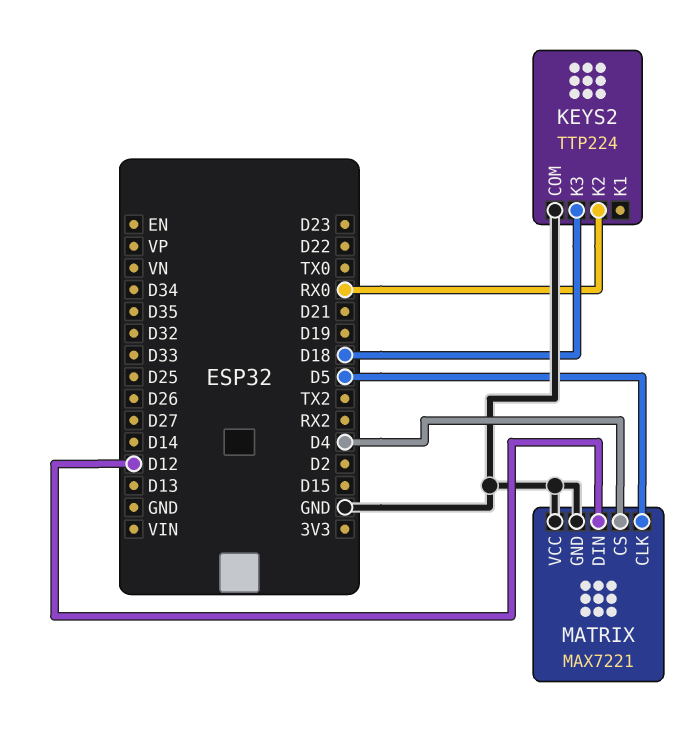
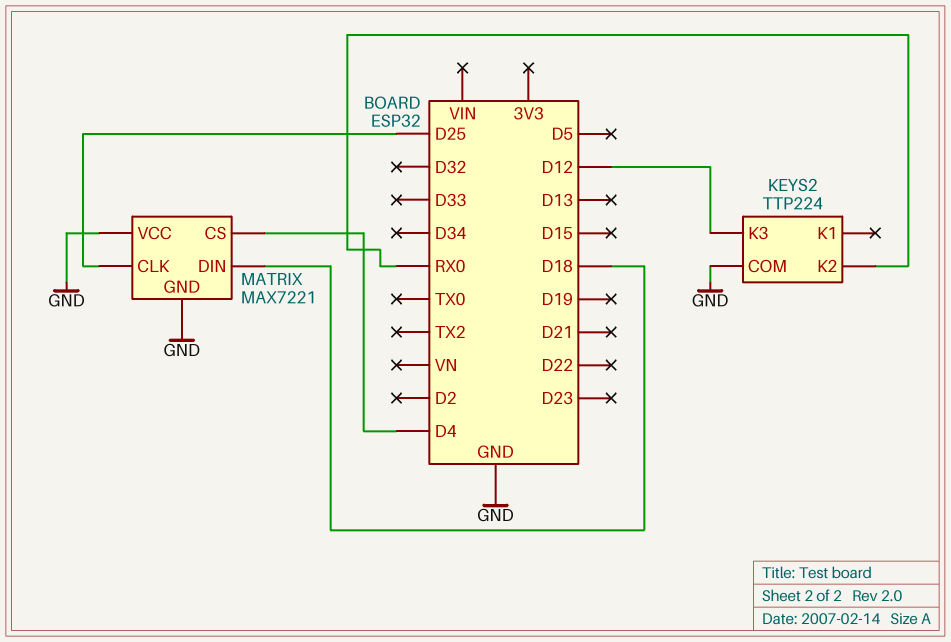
KEYS2 pin K3: D18 -> D12
MATRIX pin CLK: D5 -> D25
MATRIX pin DIN: D12 -> D18

